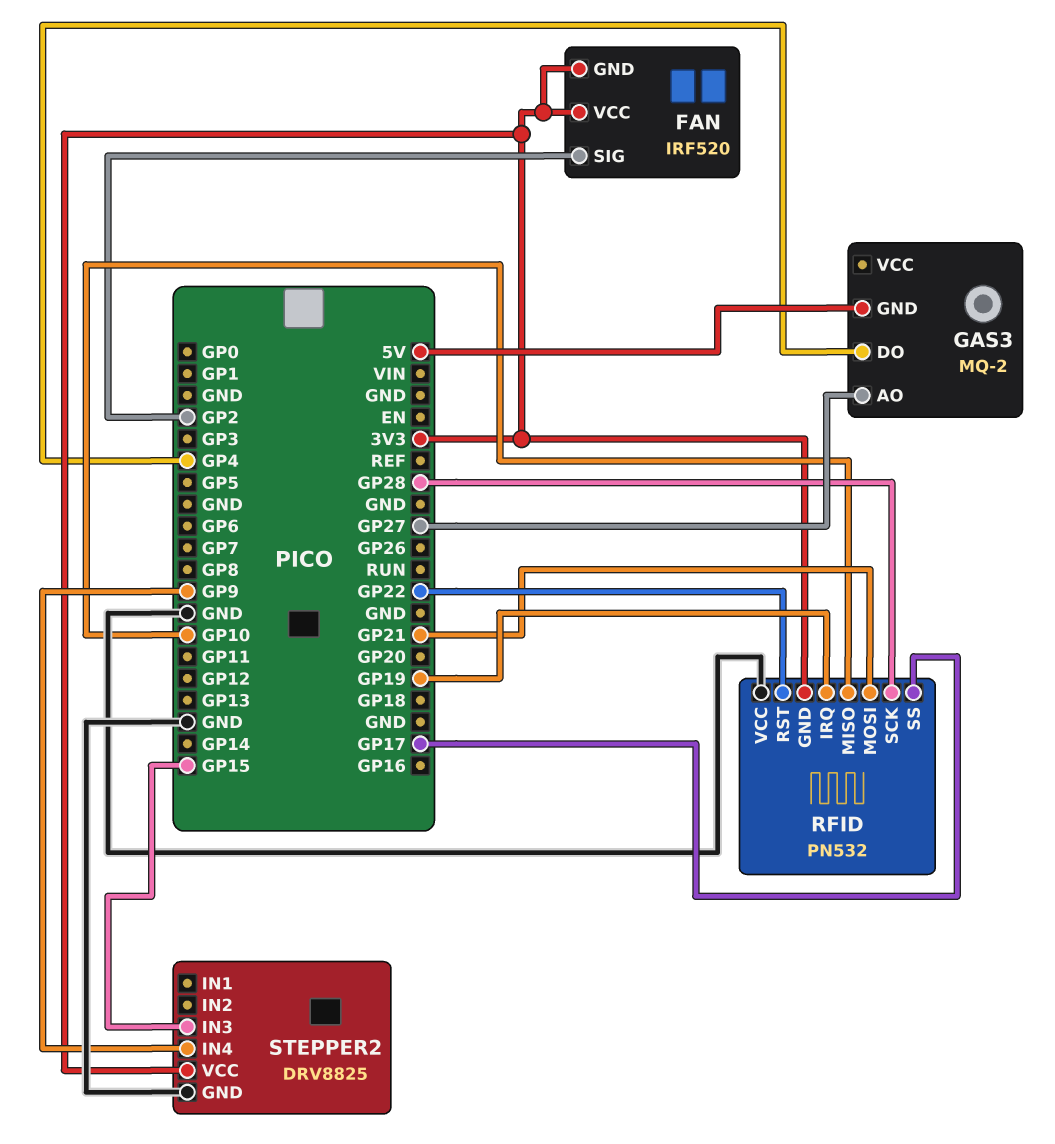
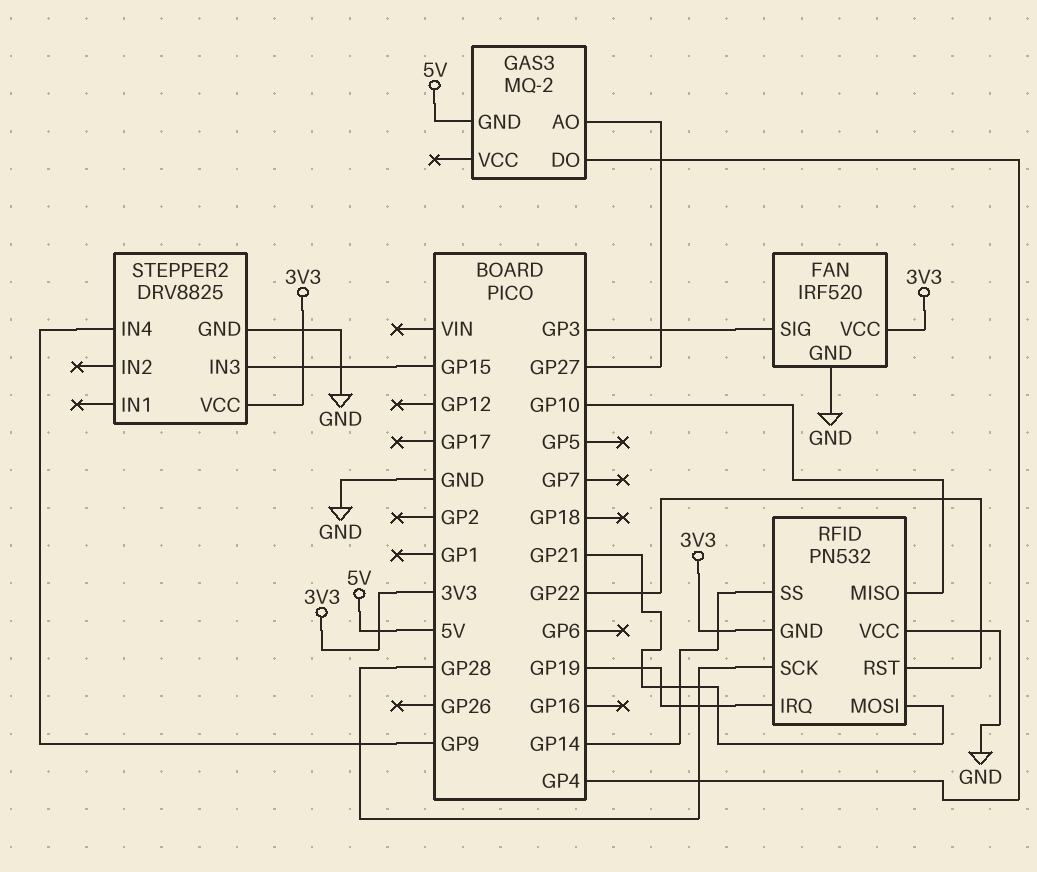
FAN pin GND: 3V3 -> GND
FAN pin SIG: GP2 -> GP3
RFID pin SS: GP17 -> GP14

